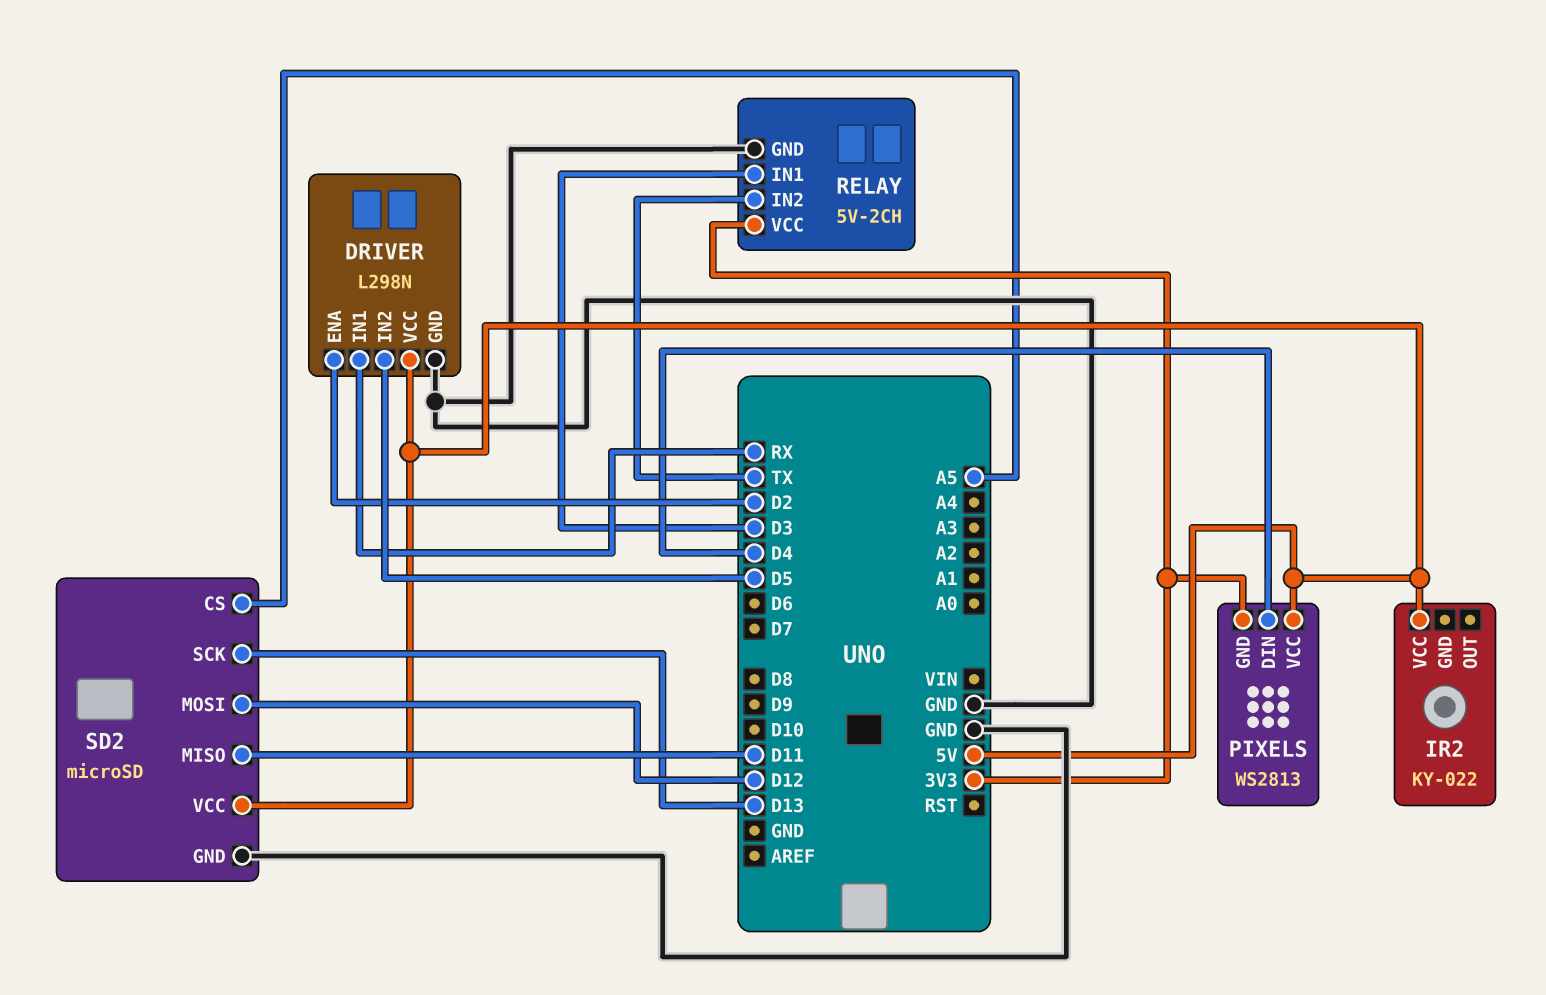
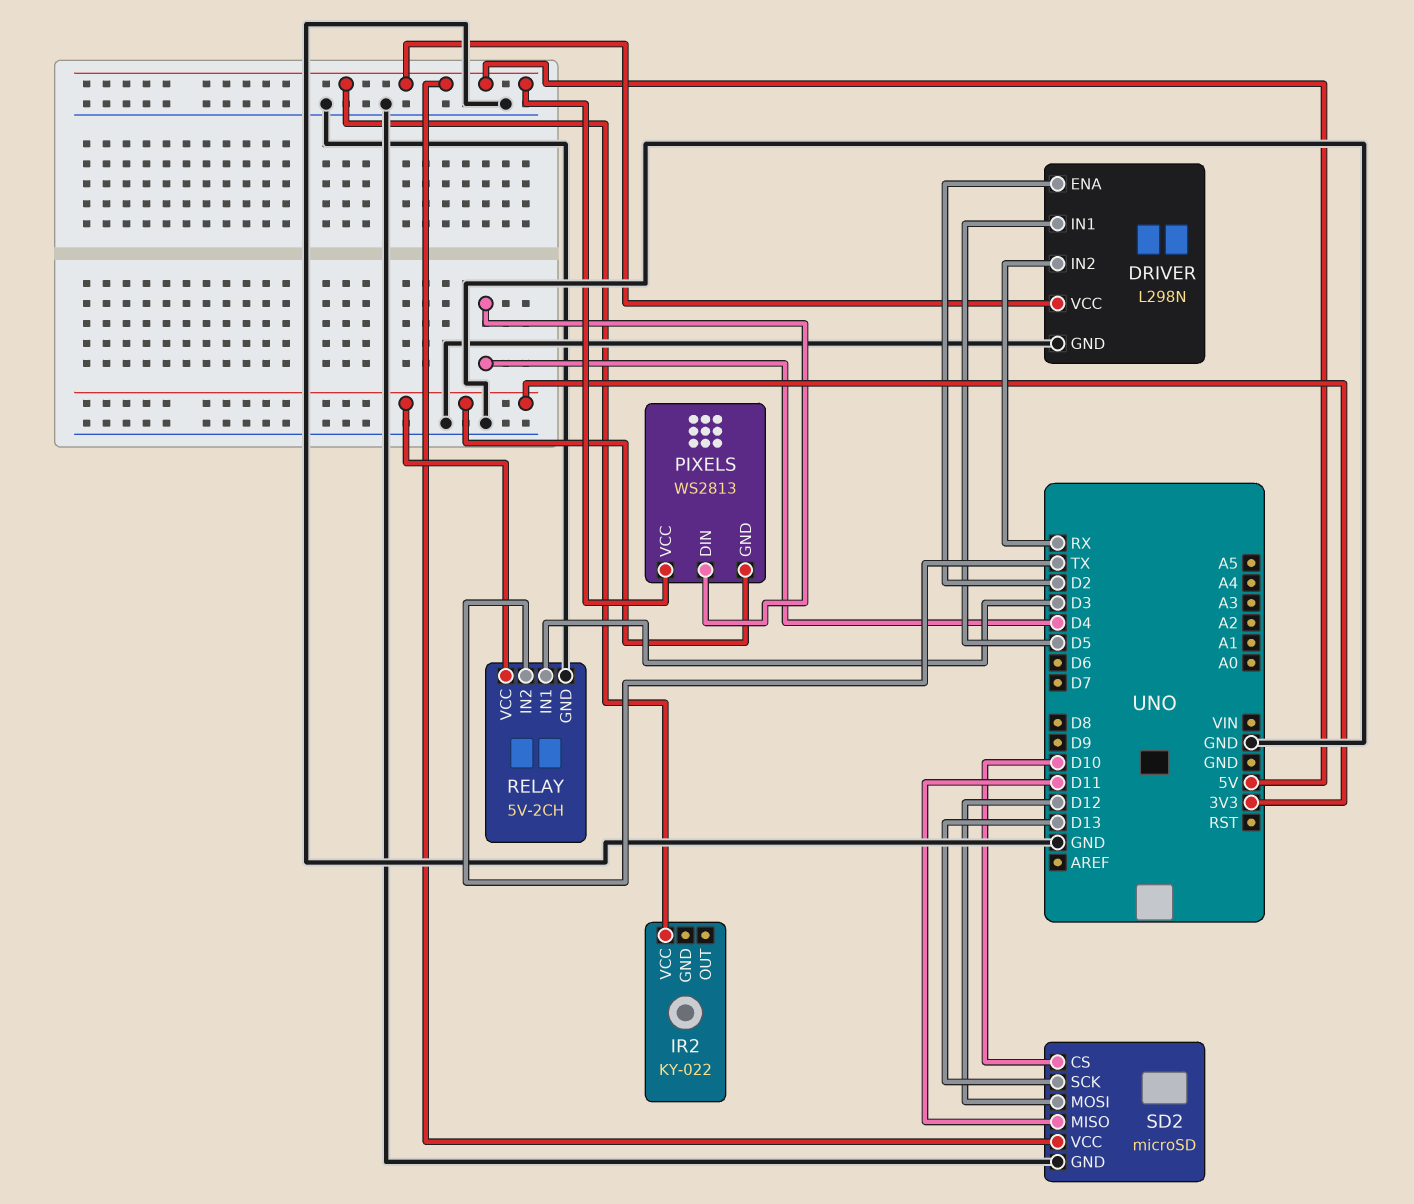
DRIVER pin IN1: RX -> D5
DRIVER pin IN2: D5 -> RX
SD2 pin CS: A5 -> D10

